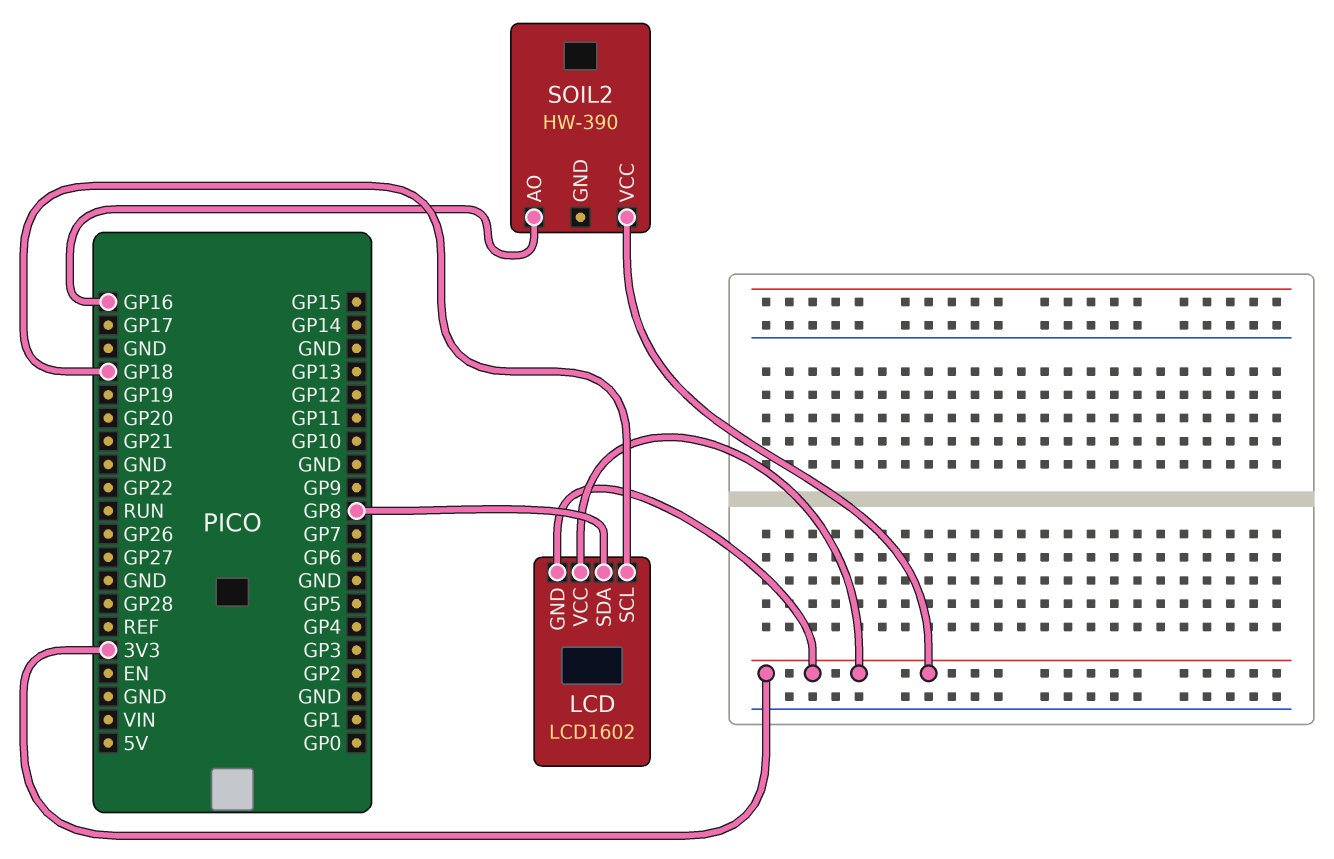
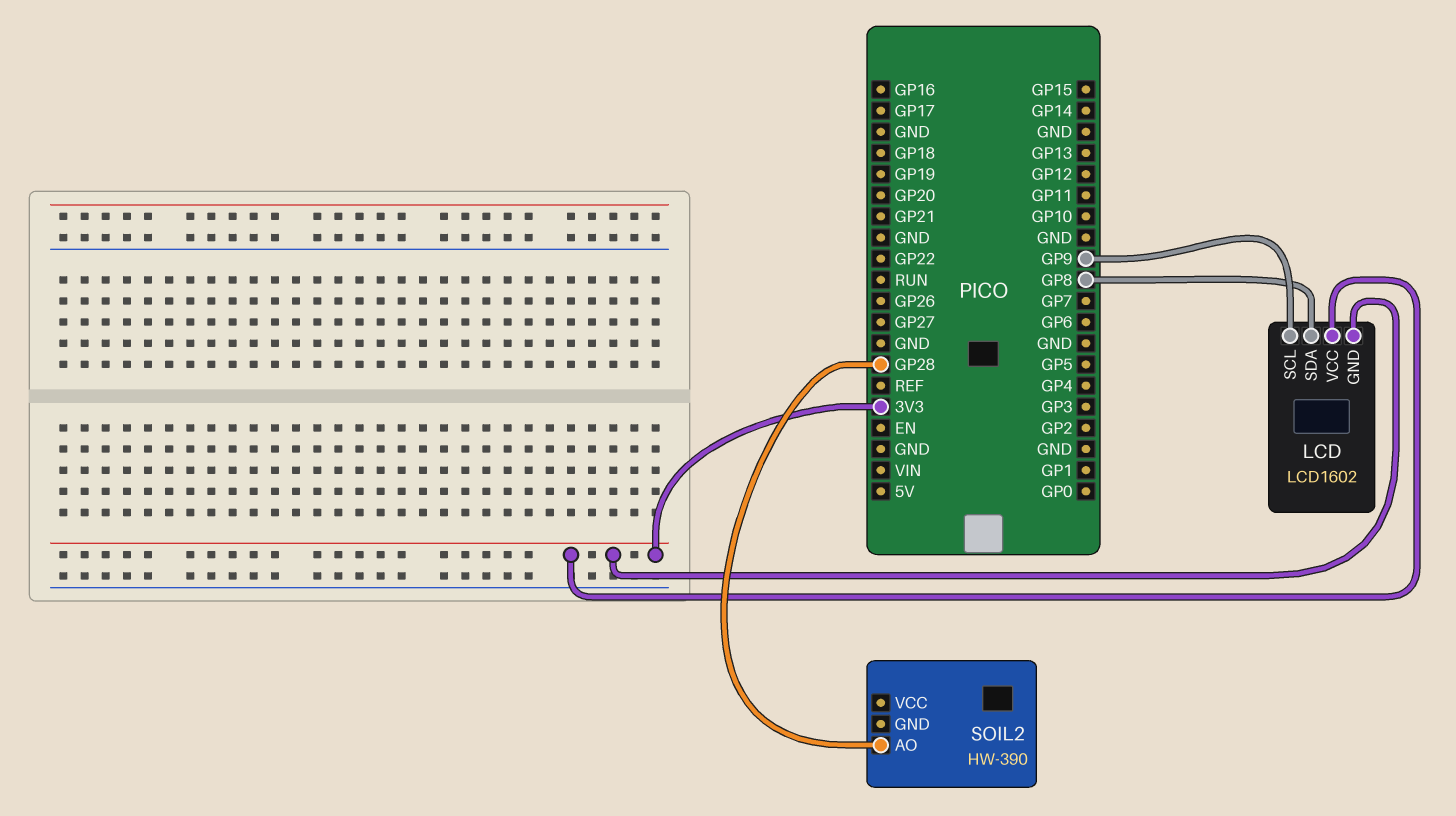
LCD pin SCL: GP18 -> GP9
SOIL2 pin AO: GP16 -> GP28
SOIL2 pin VCC: 3V3 -> none

